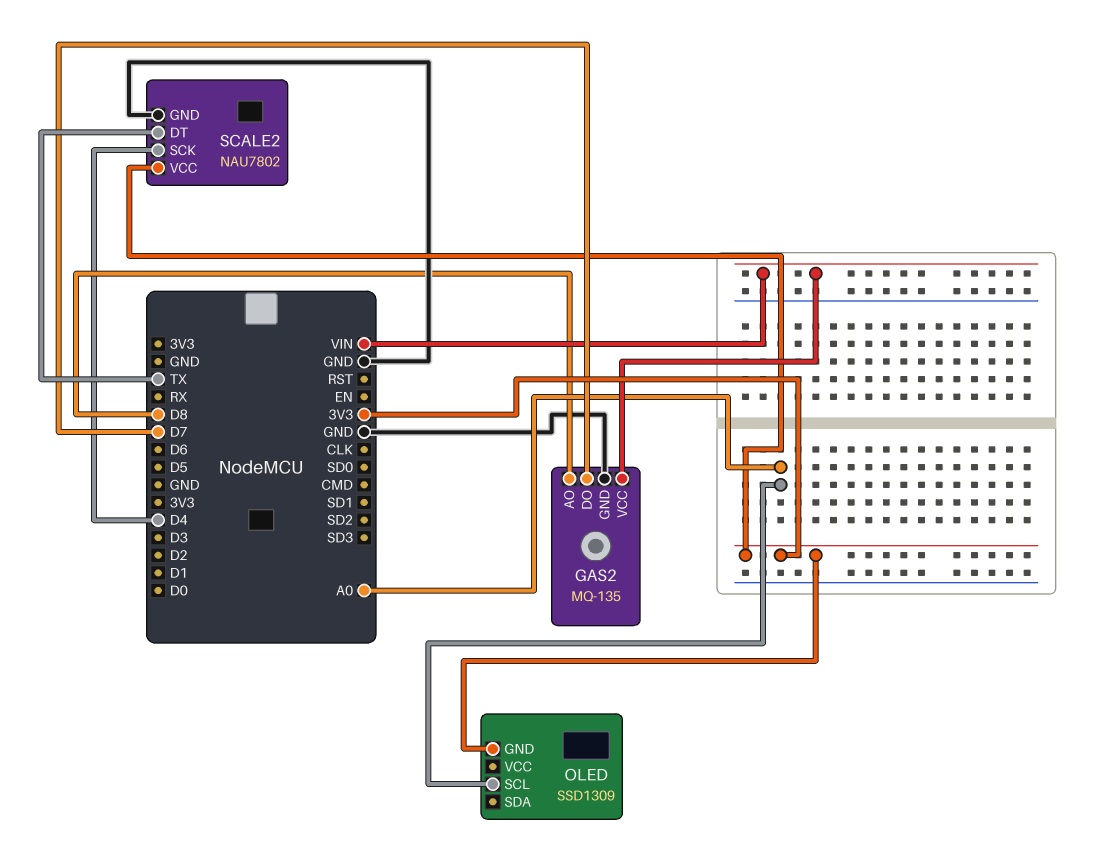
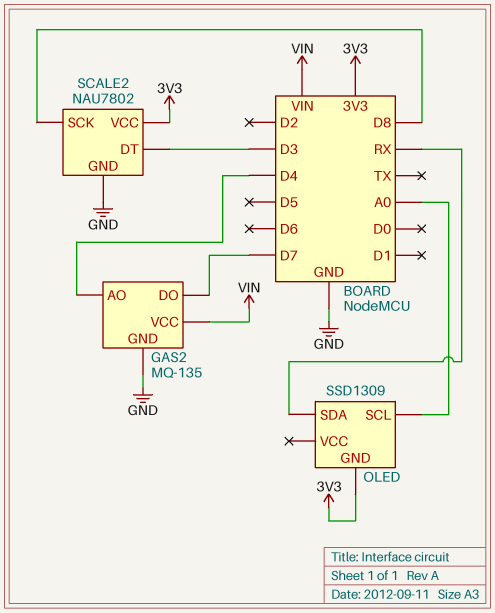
GAS2 pin AO: D8 -> D4
OLED pin SDA: none -> RX
SCALE2 pin DT: TX -> D3
SCALE2 pin SCK: D4 -> D8

